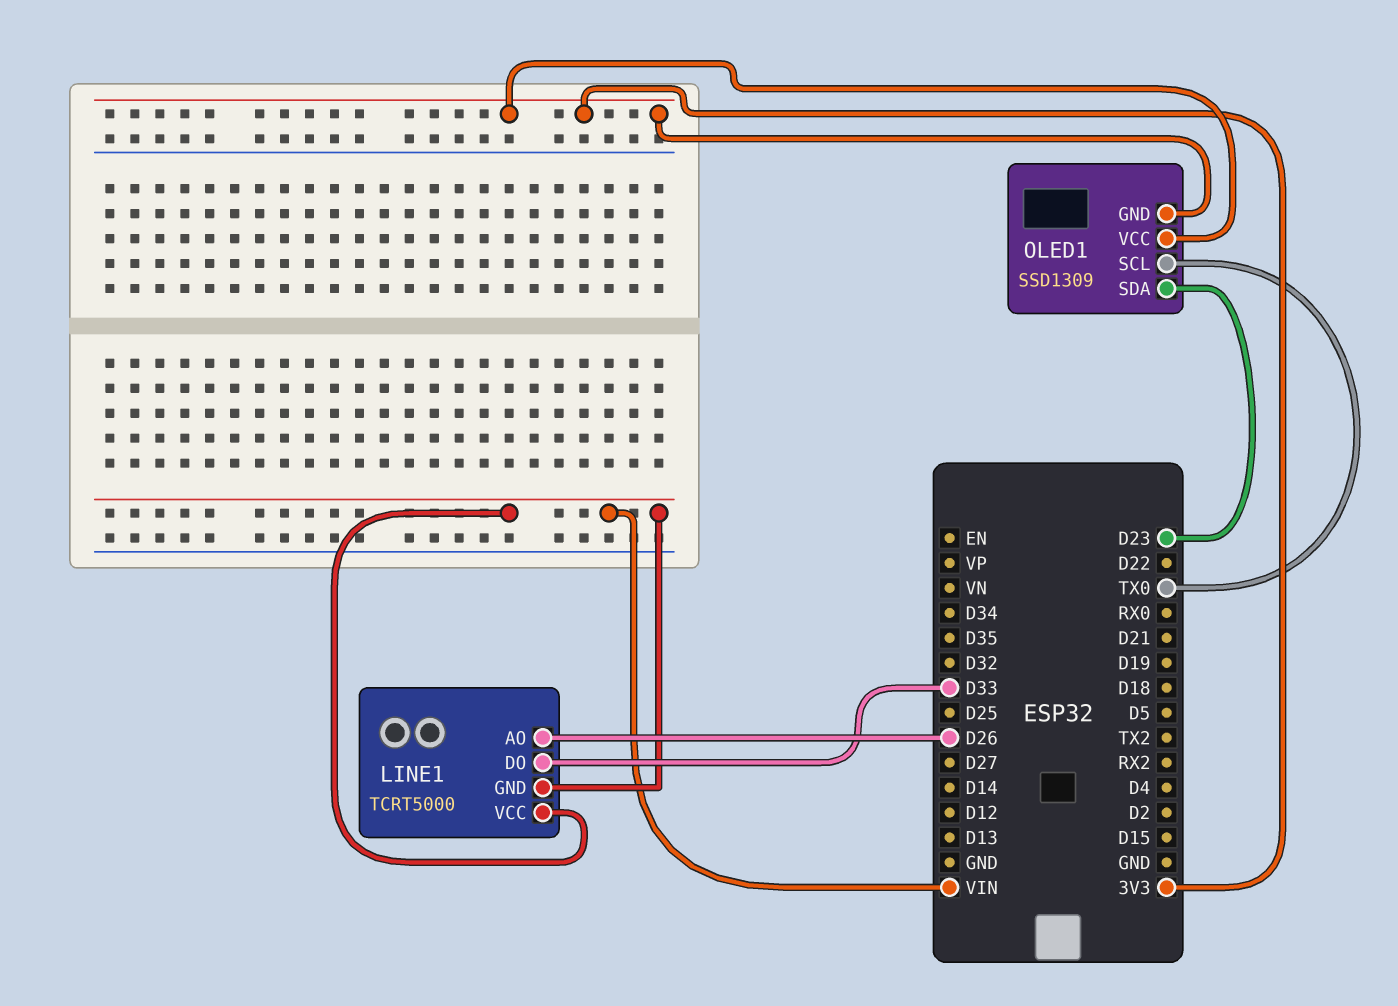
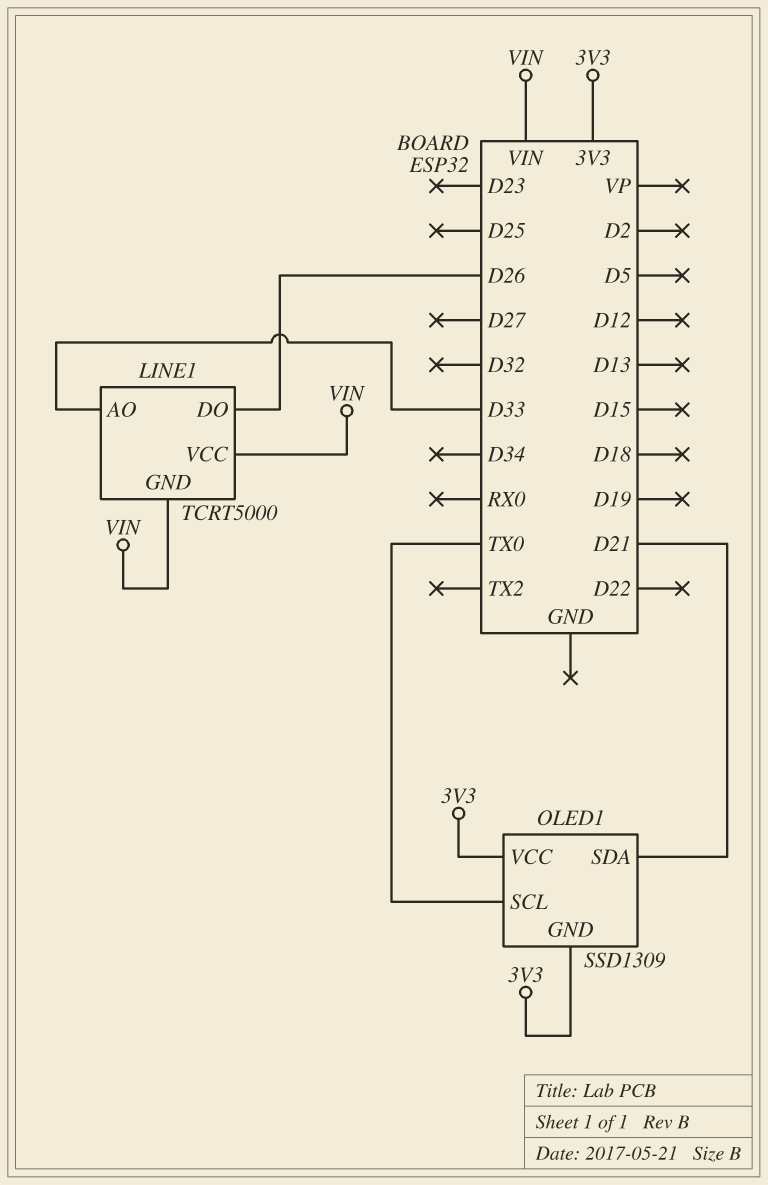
LINE1 pin AO: D26 -> D33
LINE1 pin DO: D33 -> D26
OLED1 pin SDA: D23 -> D21

